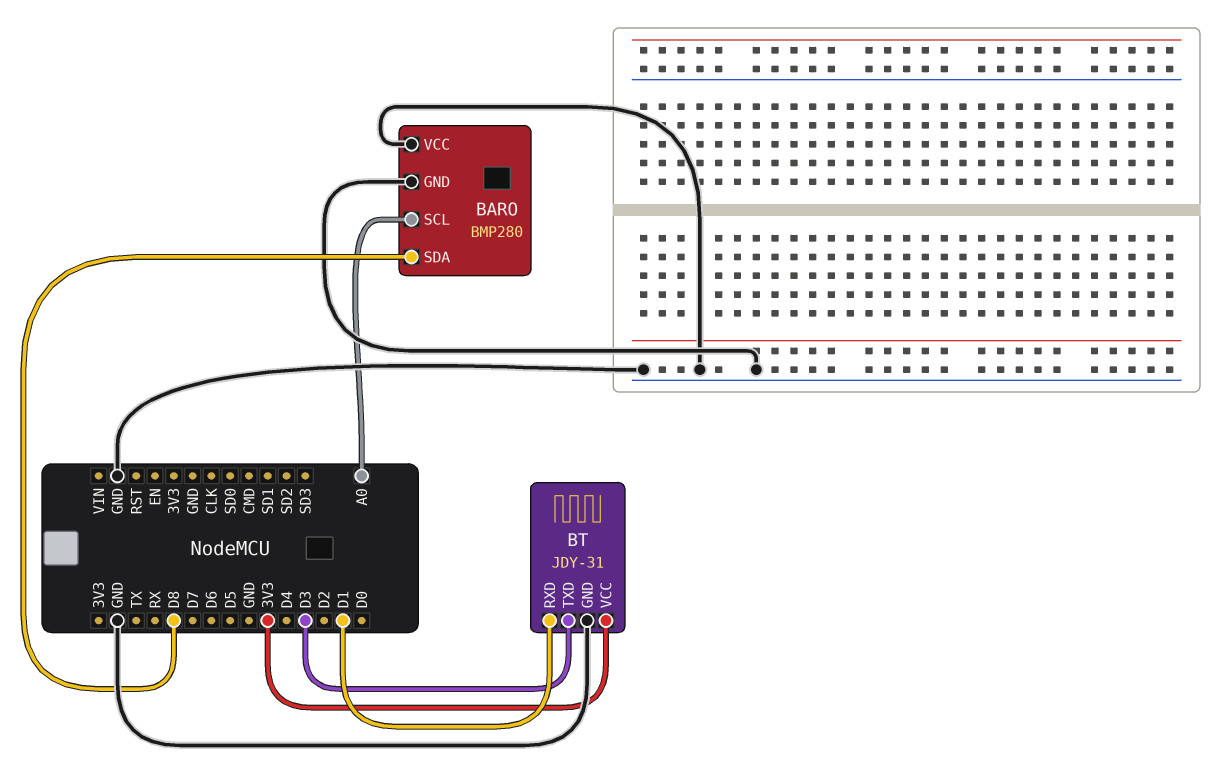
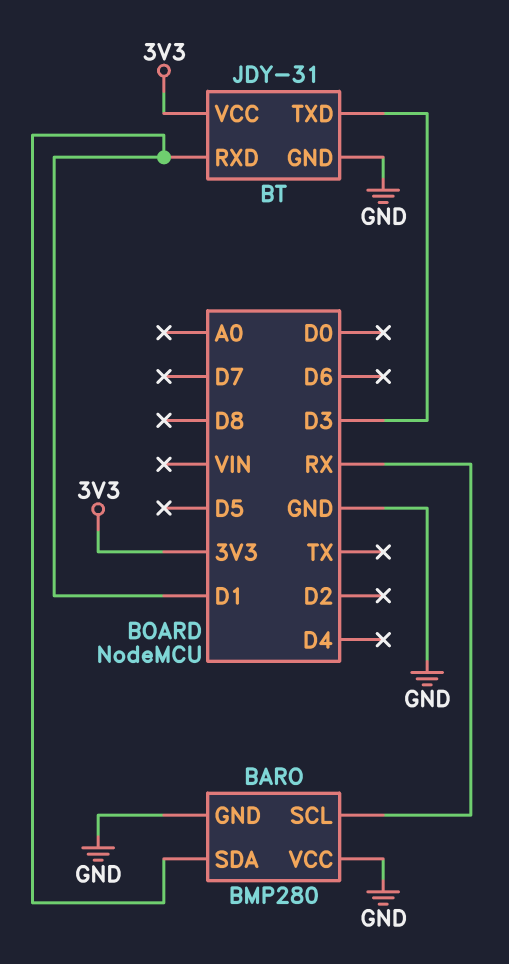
BARO pin SCL: A0 -> RX
BARO pin SDA: D8 -> D1

